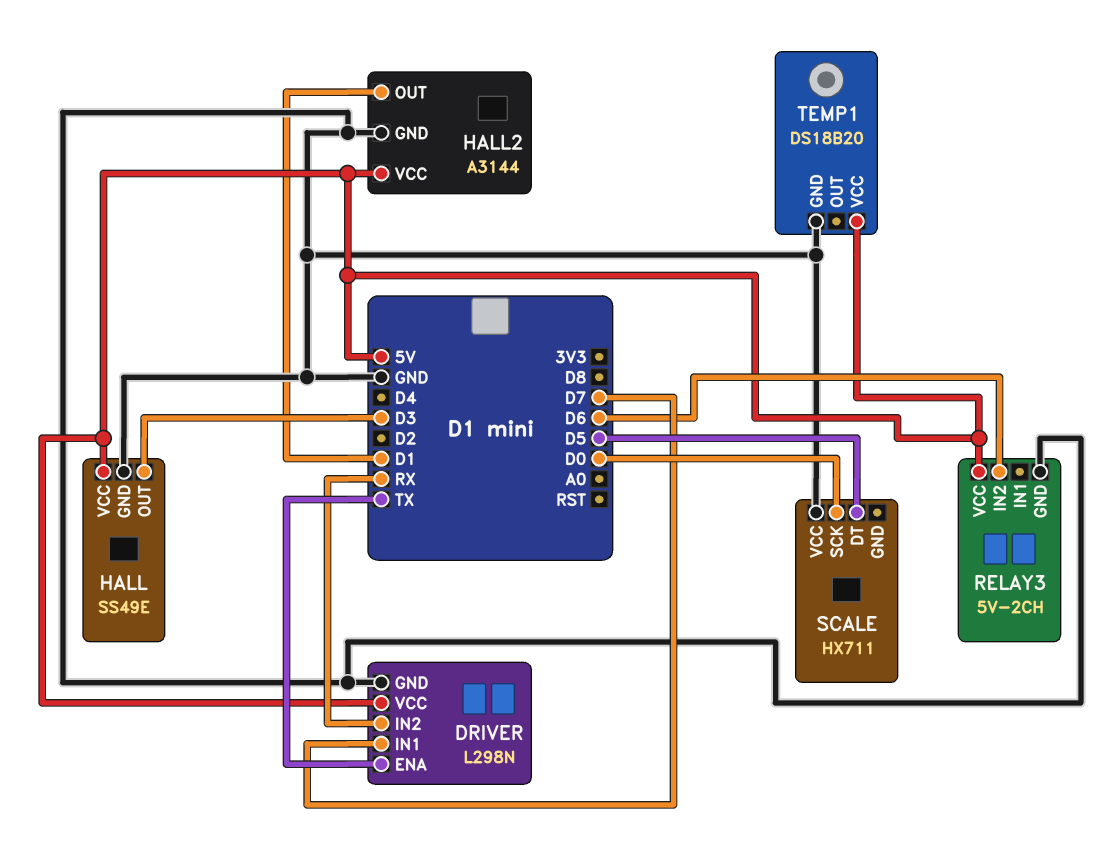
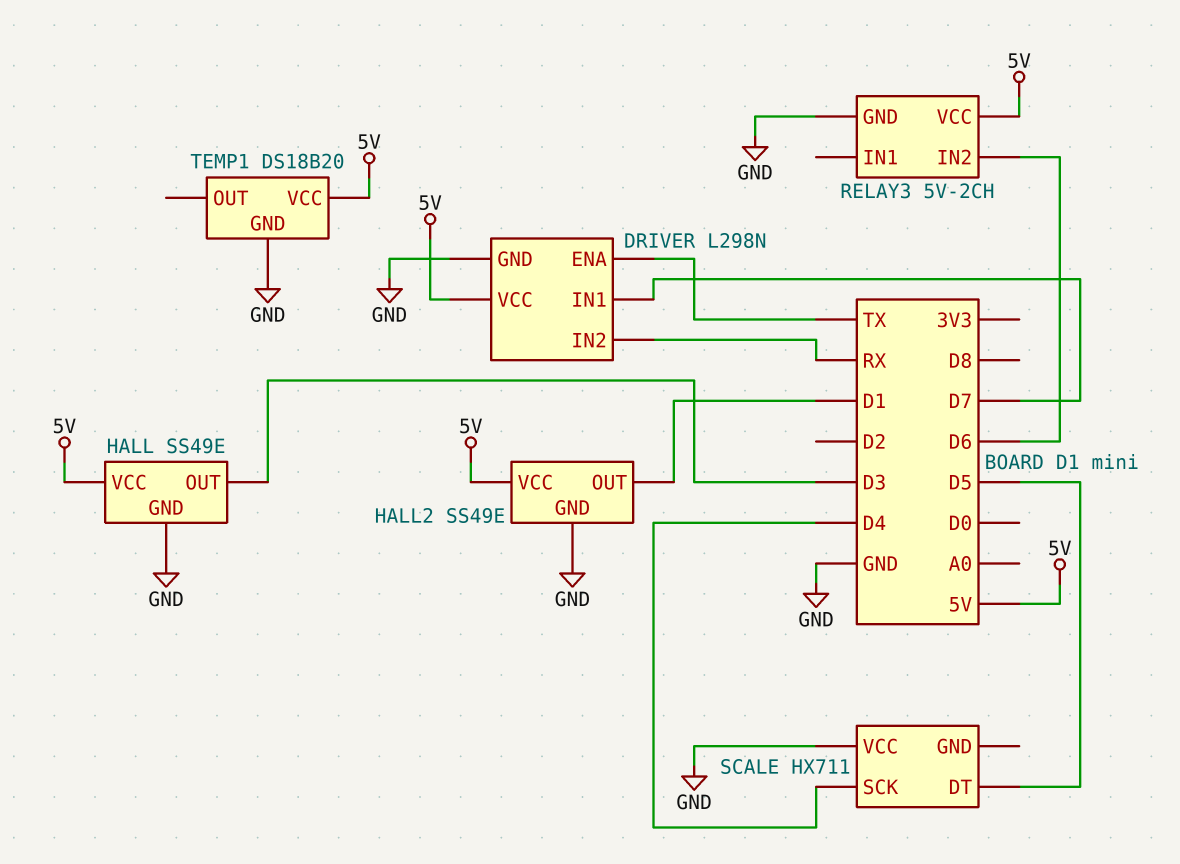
HALL2: A3144 -> SS49E
SCALE pin SCK: D0 -> D4

